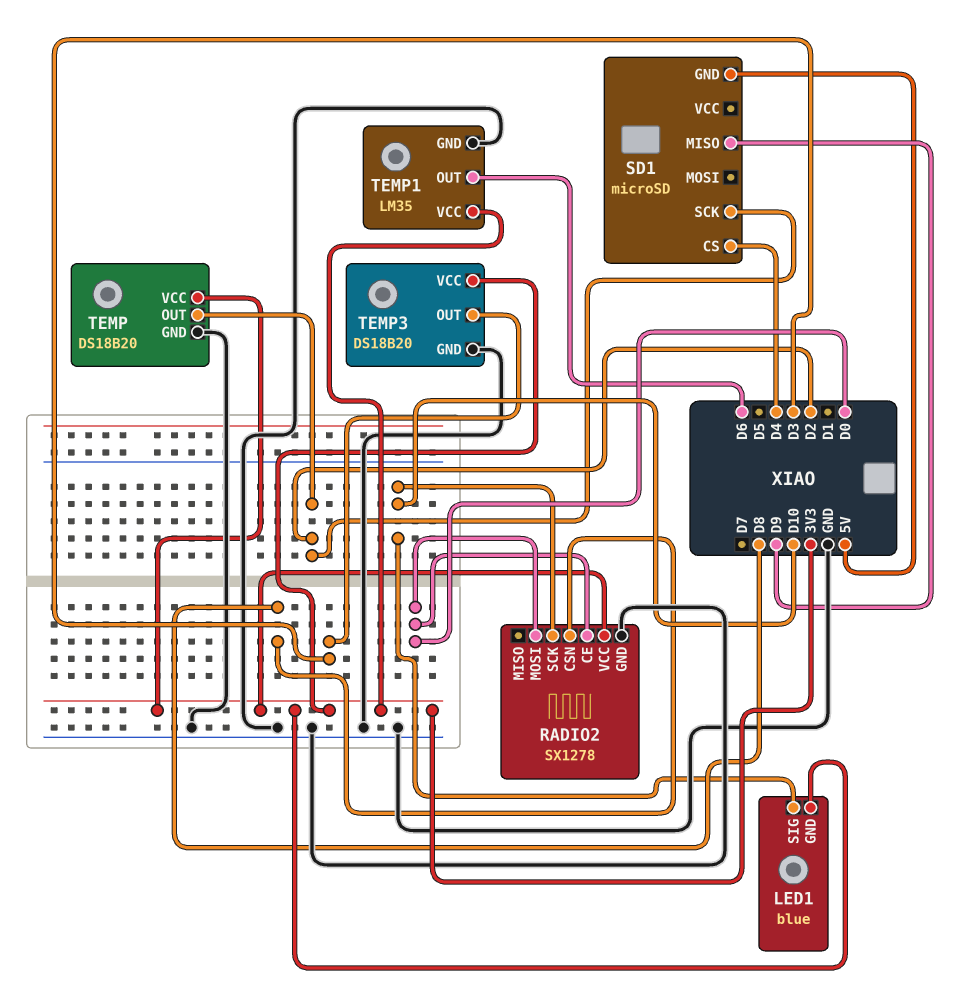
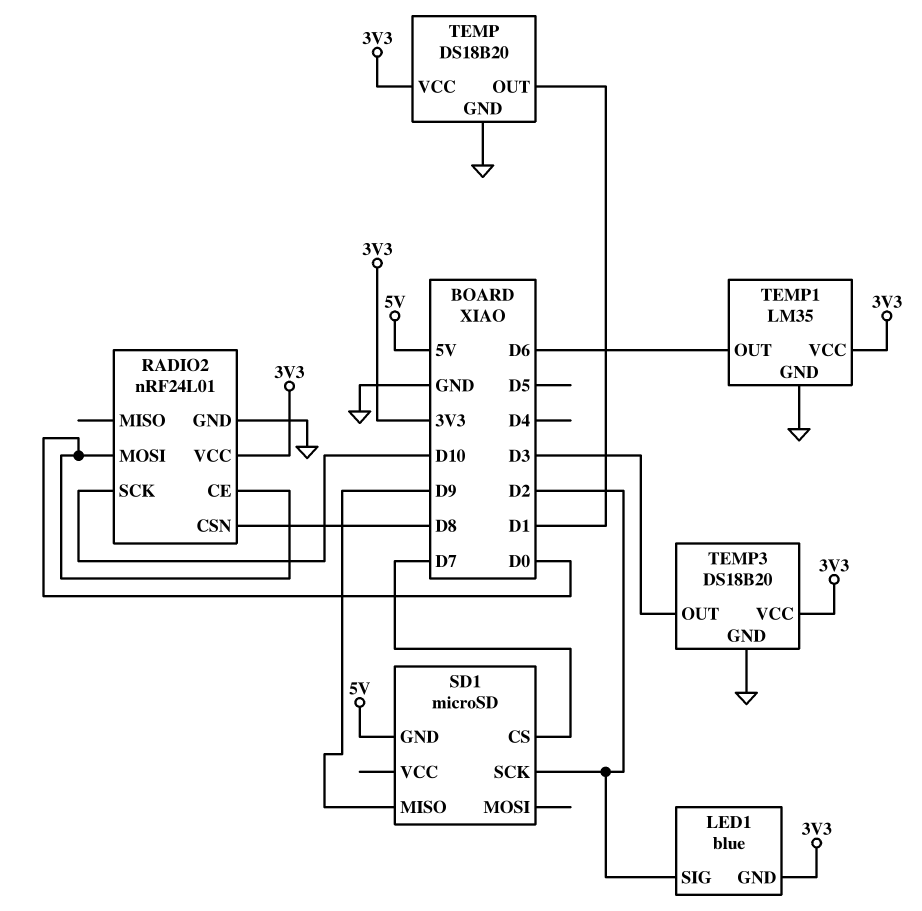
LED1 pin SIG: D10 -> D2
RADIO2: SX1278 -> nRF24L01
SD1 pin CS: D4 -> D7
TEMP pin OUT: D2 -> D1

